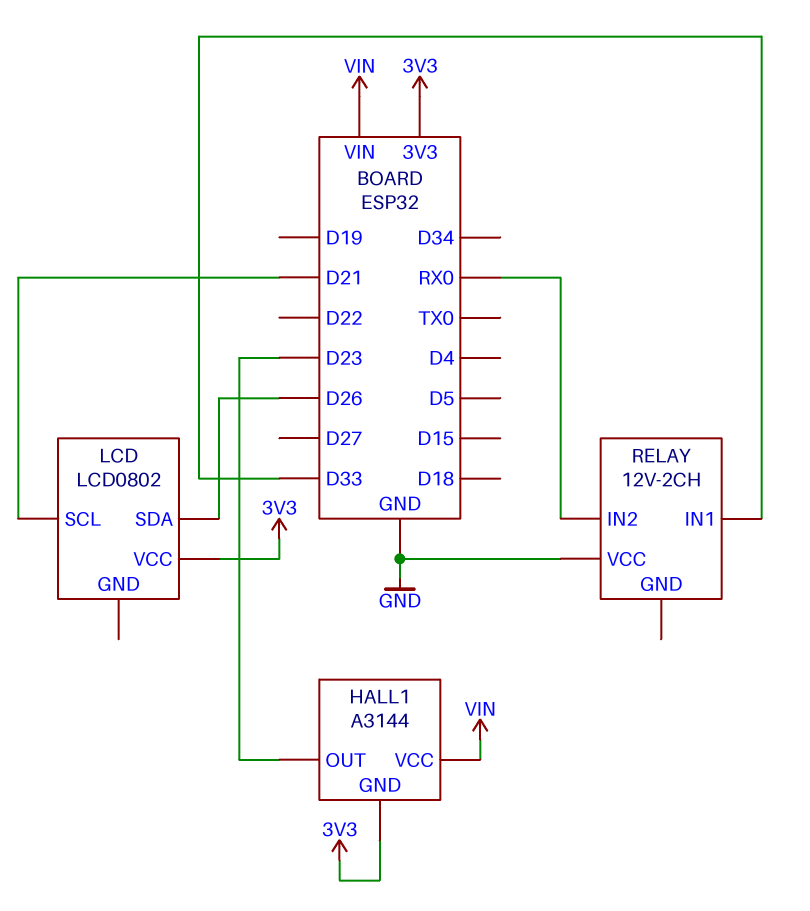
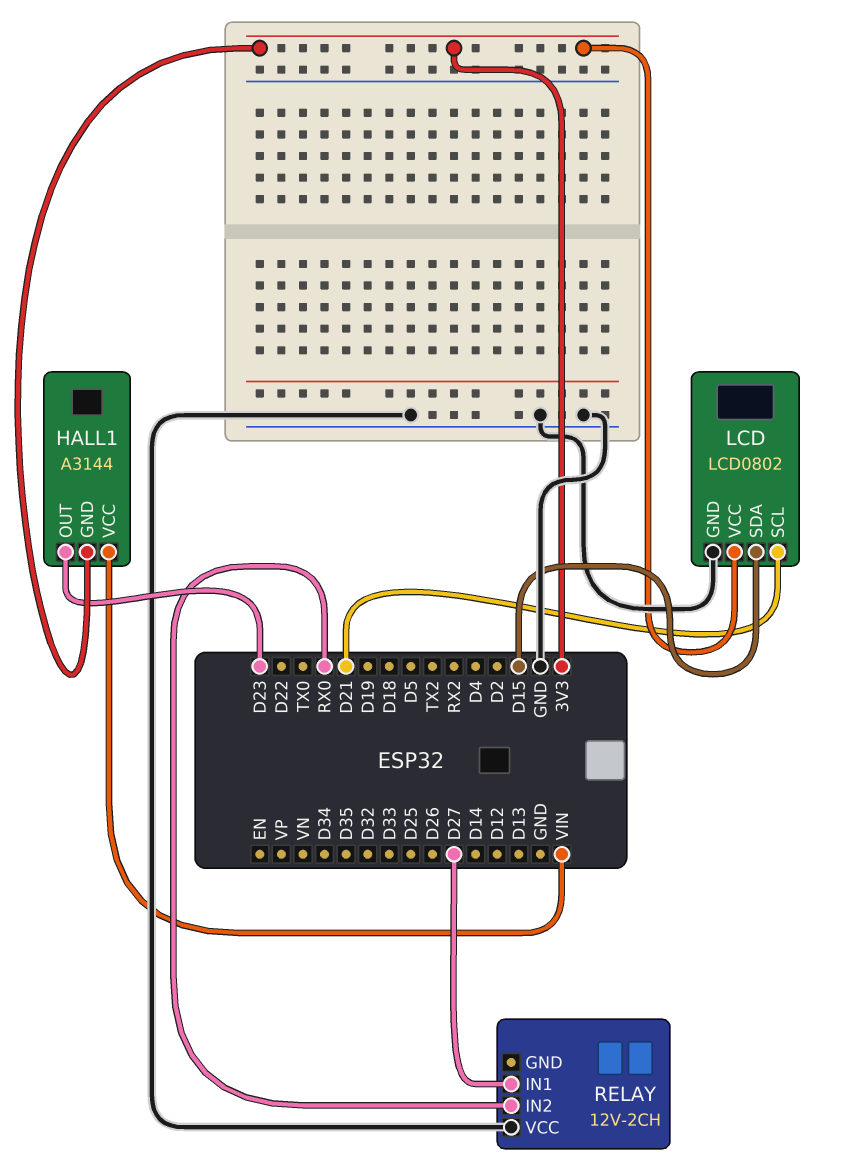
LCD pin GND: none -> GND
LCD pin SDA: D26 -> D15
RELAY pin IN1: D33 -> D27

